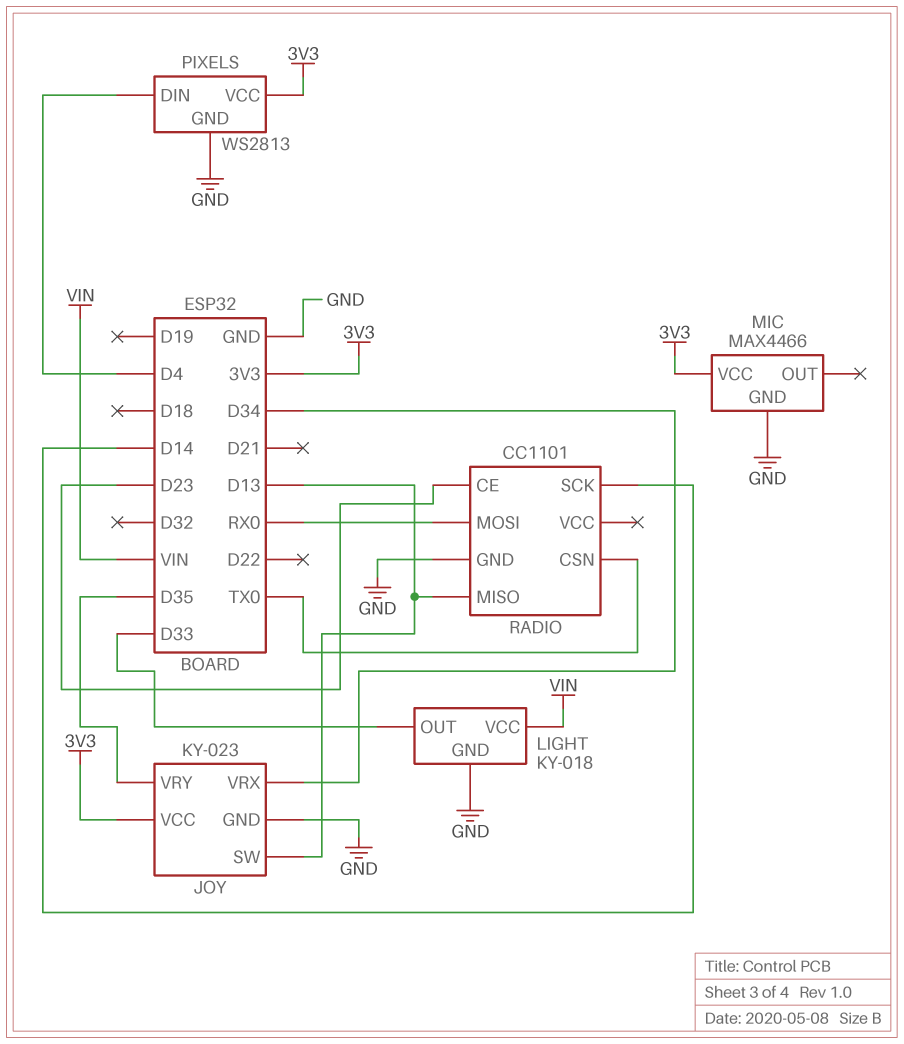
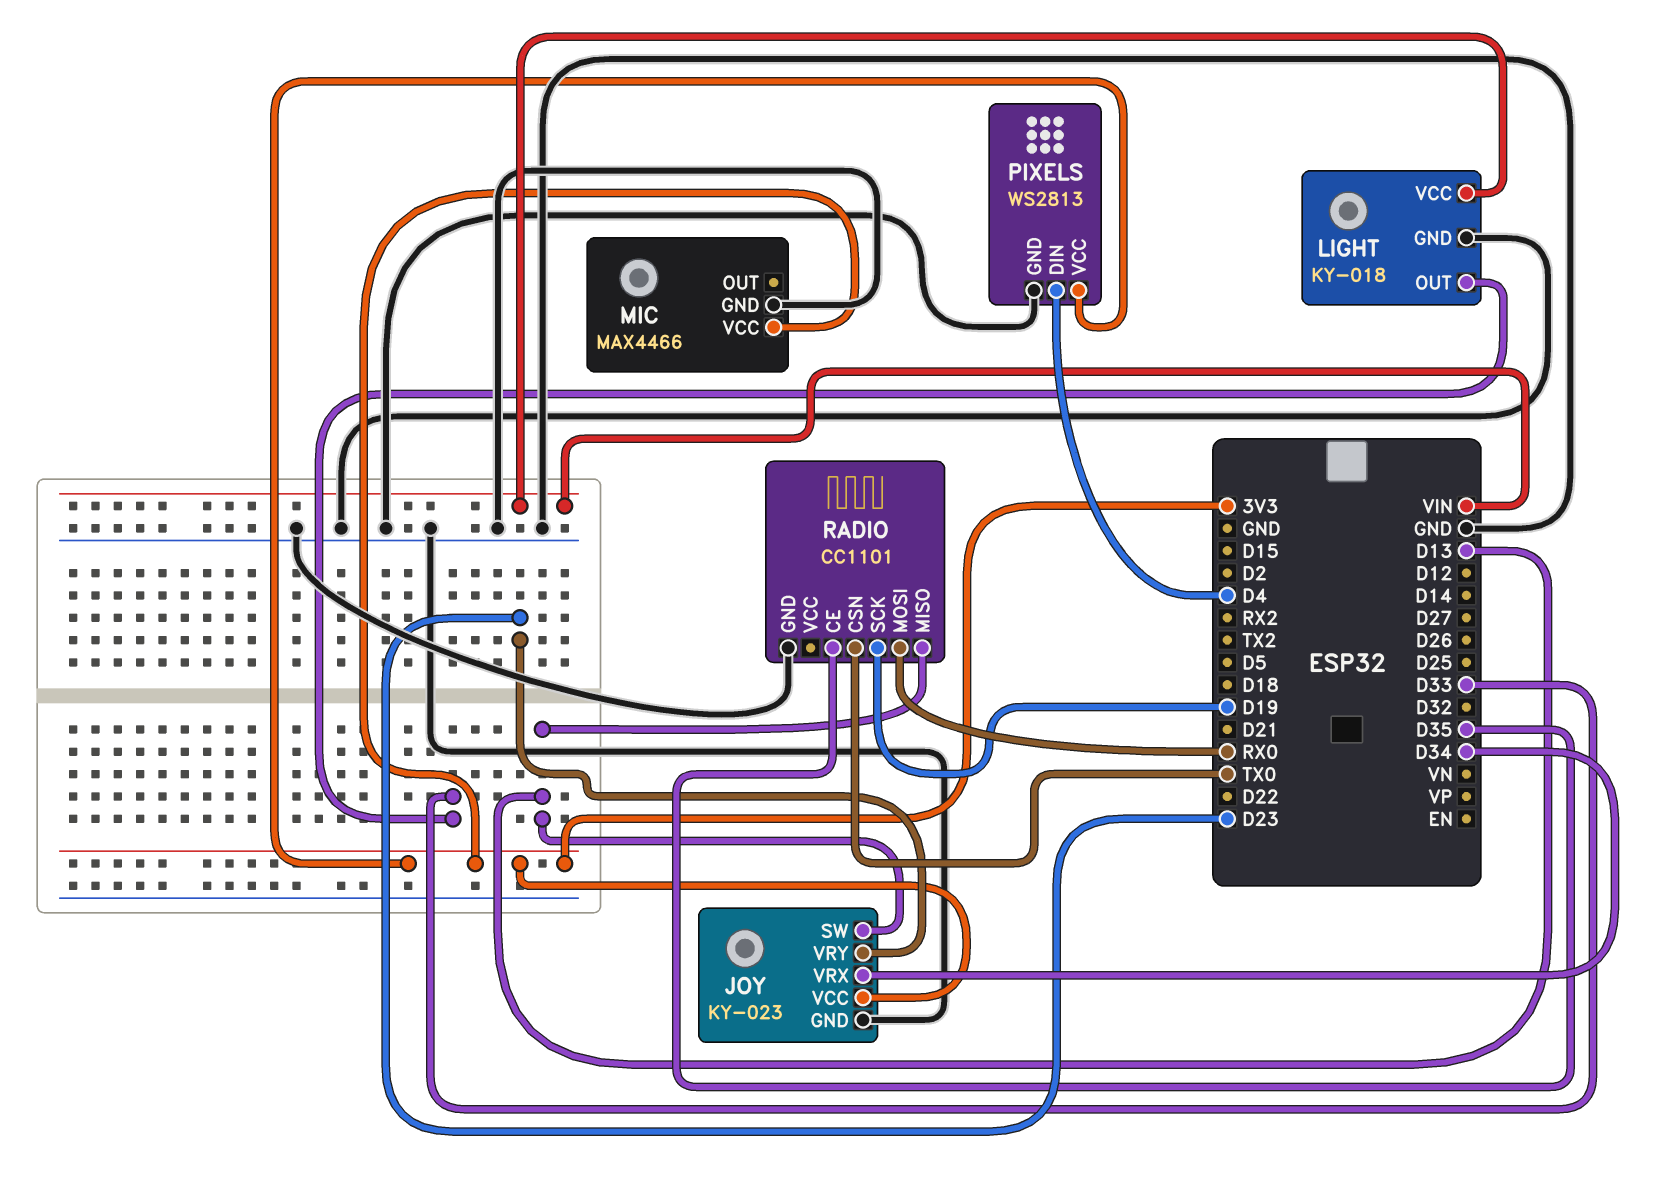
JOY pin VRY: D35 -> D23
RADIO pin CE: D23 -> D35
RADIO pin SCK: D14 -> D19

